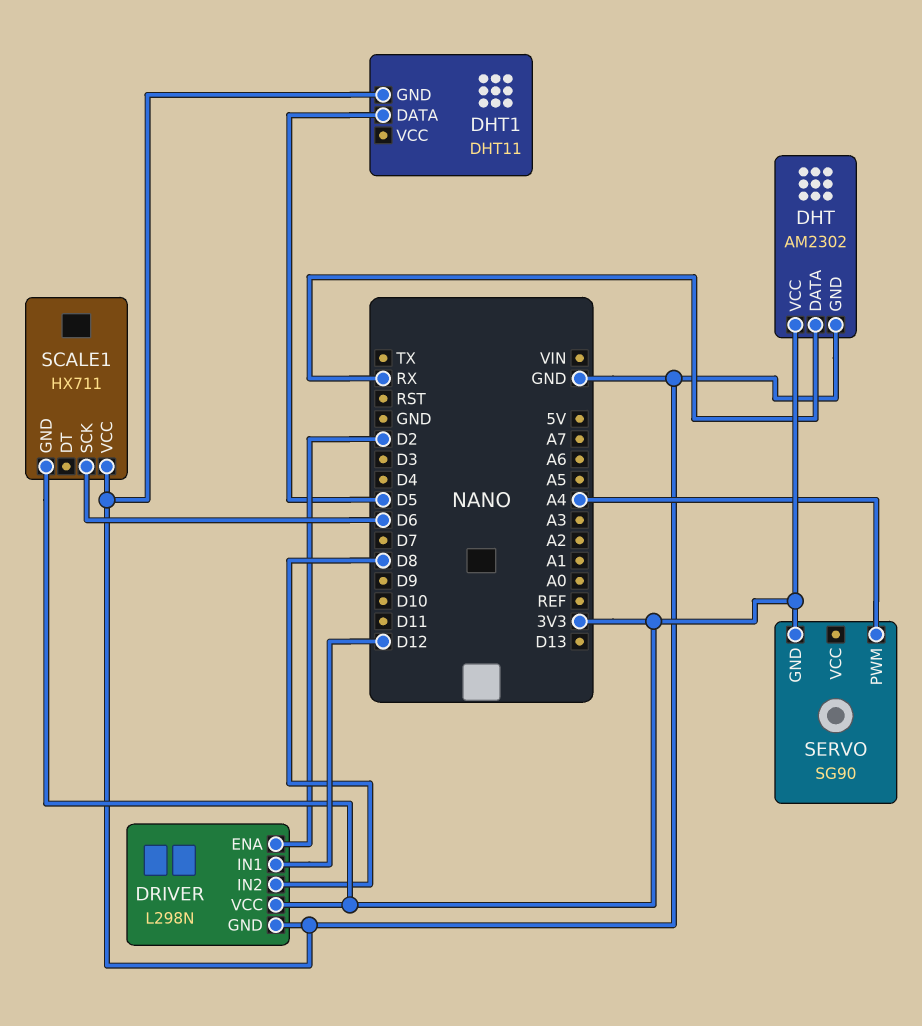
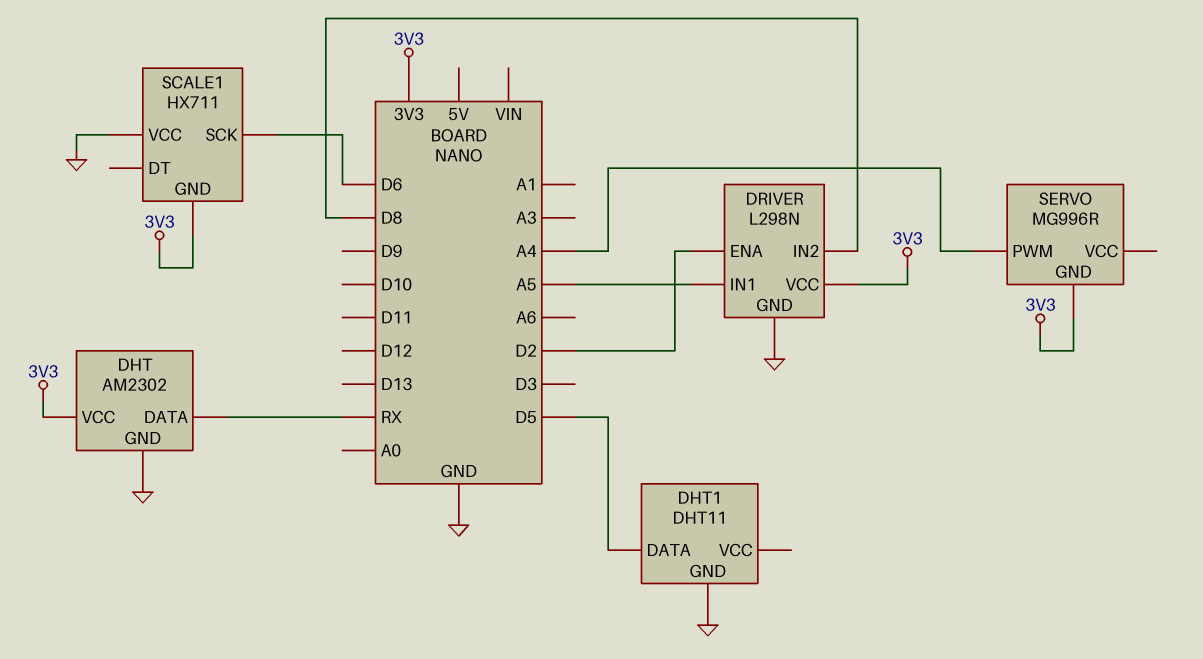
DRIVER pin IN1: D12 -> A5
SERVO: SG90 -> MG996R

